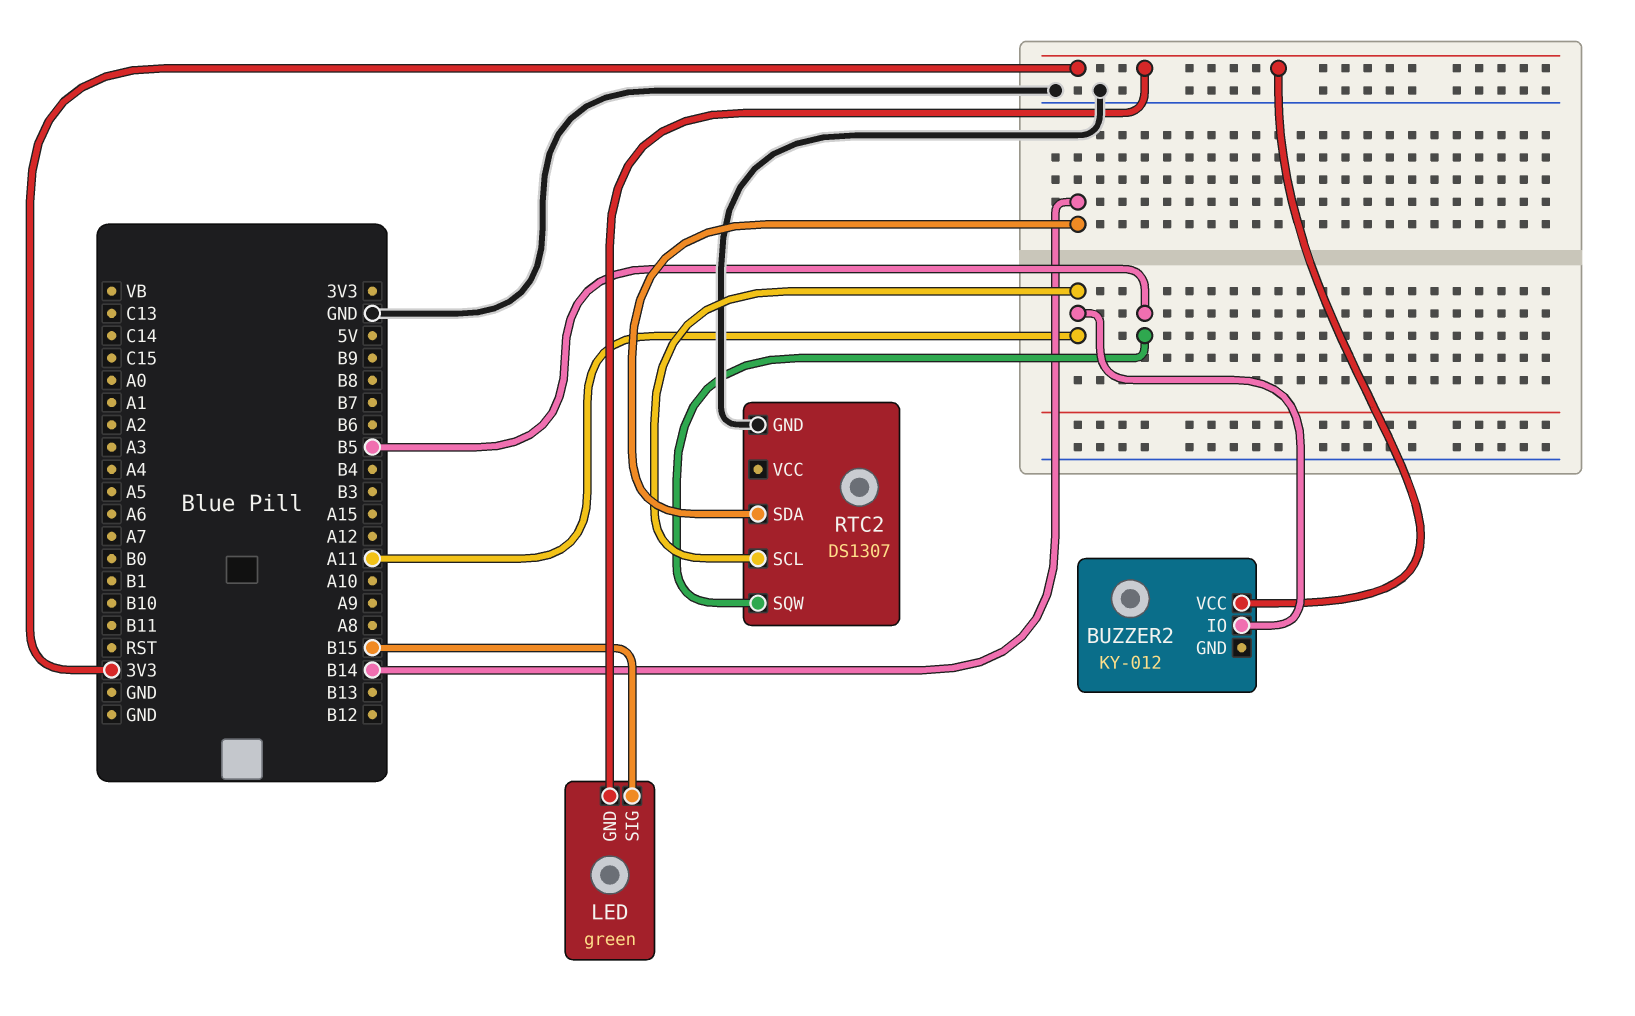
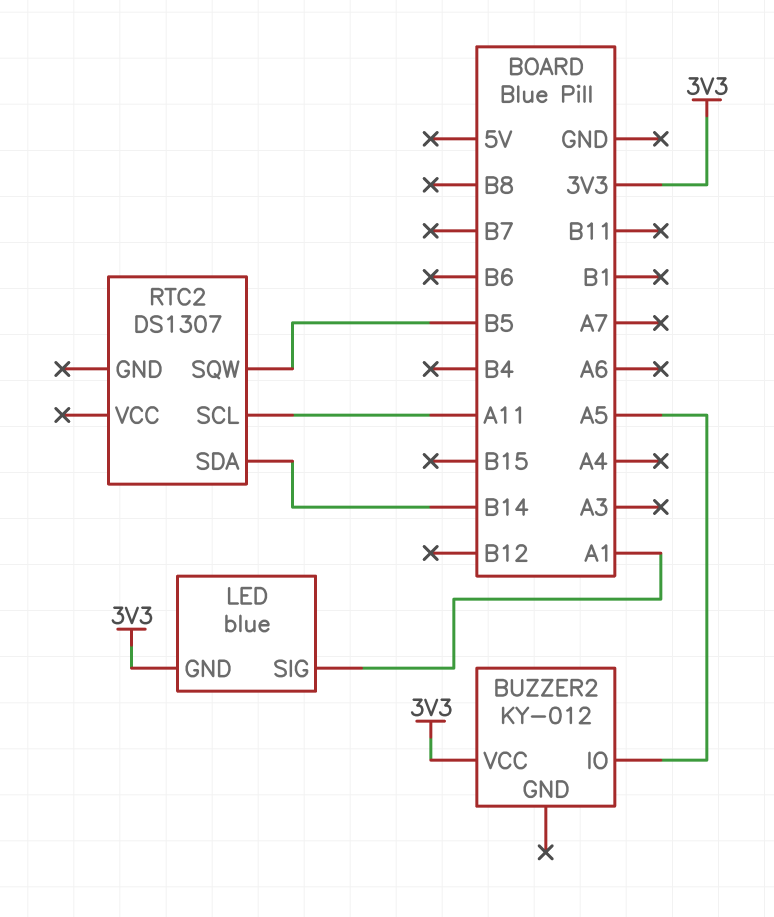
BUZZER2 pin IO: A11 -> A5
LED: green -> blue
LED pin SIG: B15 -> A1
RTC2 pin GND: GND -> none

